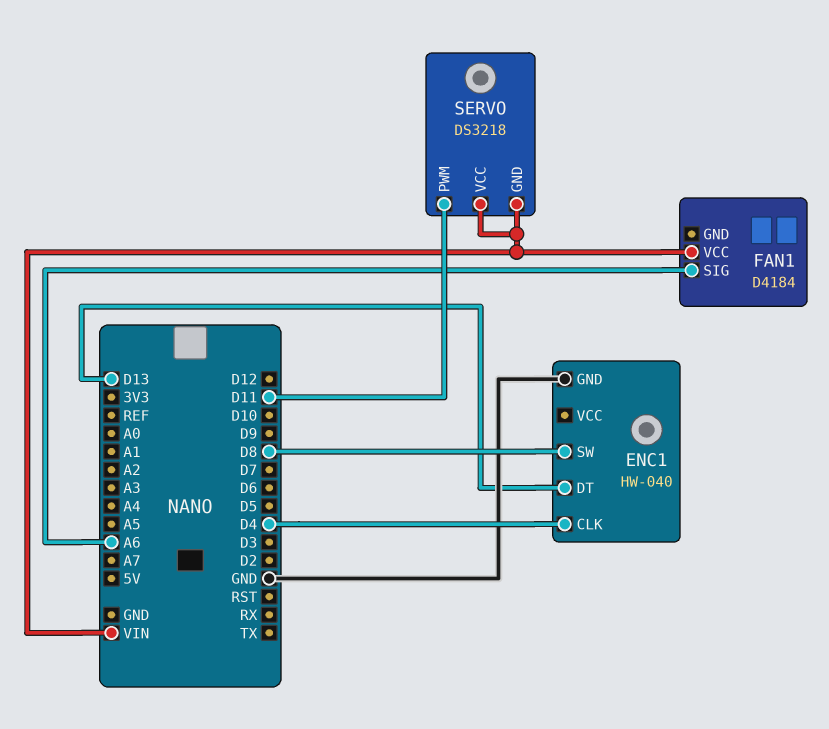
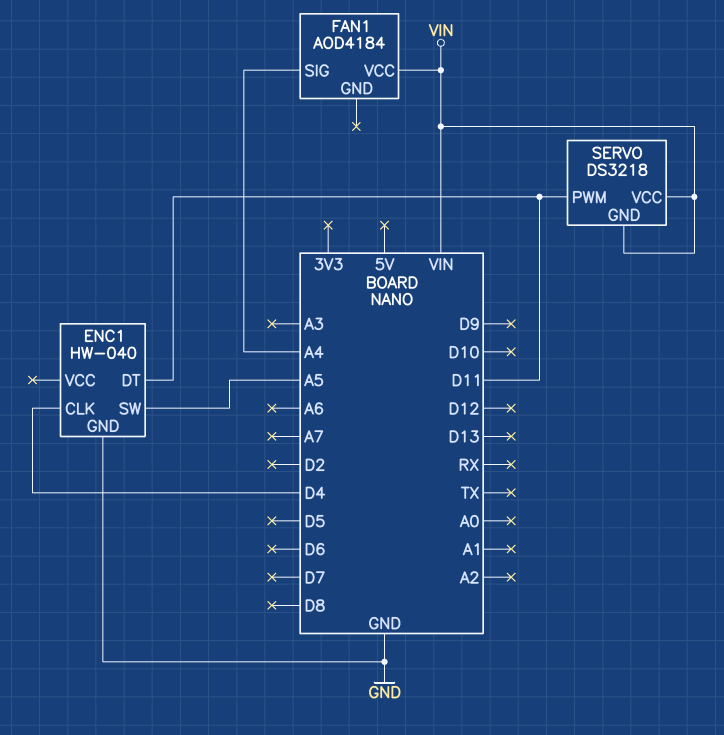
ENC1 pin DT: D13 -> D11
ENC1 pin SW: D8 -> A5
FAN1: D4184 -> AOD4184
FAN1 pin SIG: A6 -> A4

